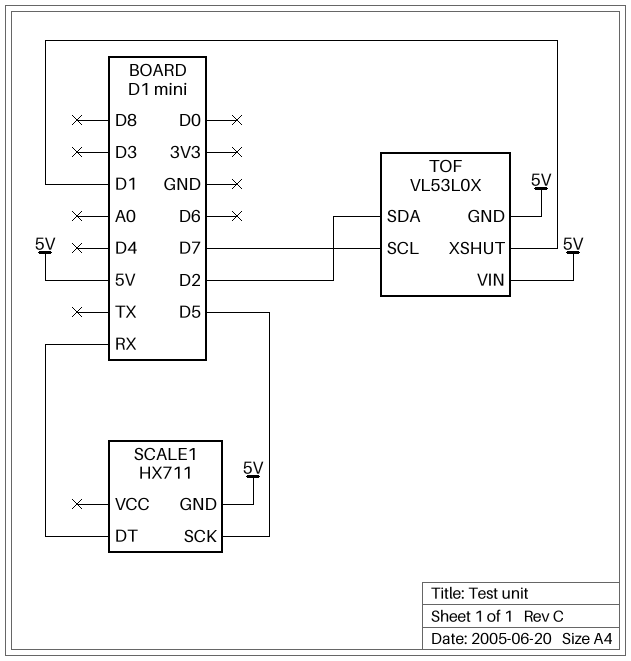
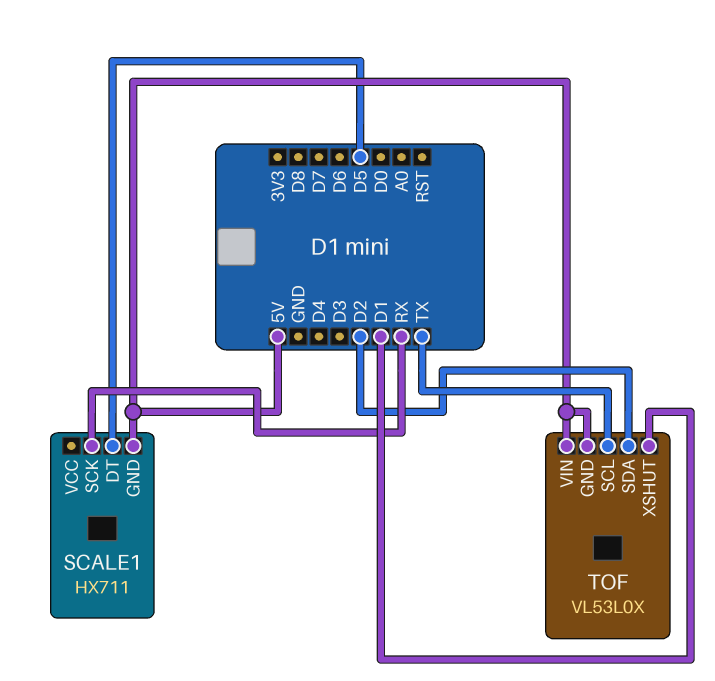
SCALE1 pin DT: RX -> D5
SCALE1 pin SCK: D5 -> RX
TOF pin SCL: D7 -> TX

